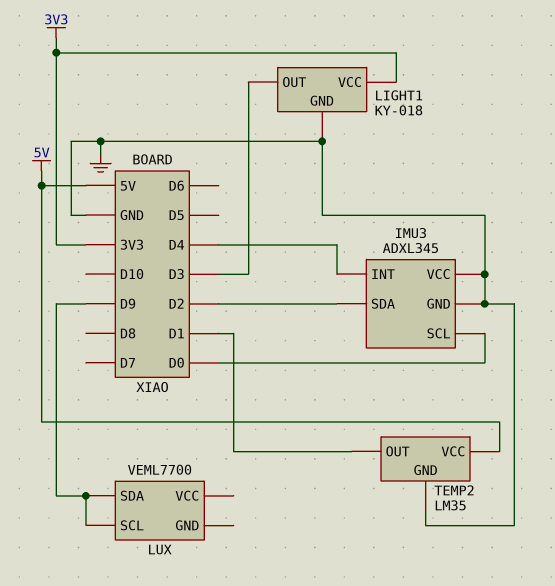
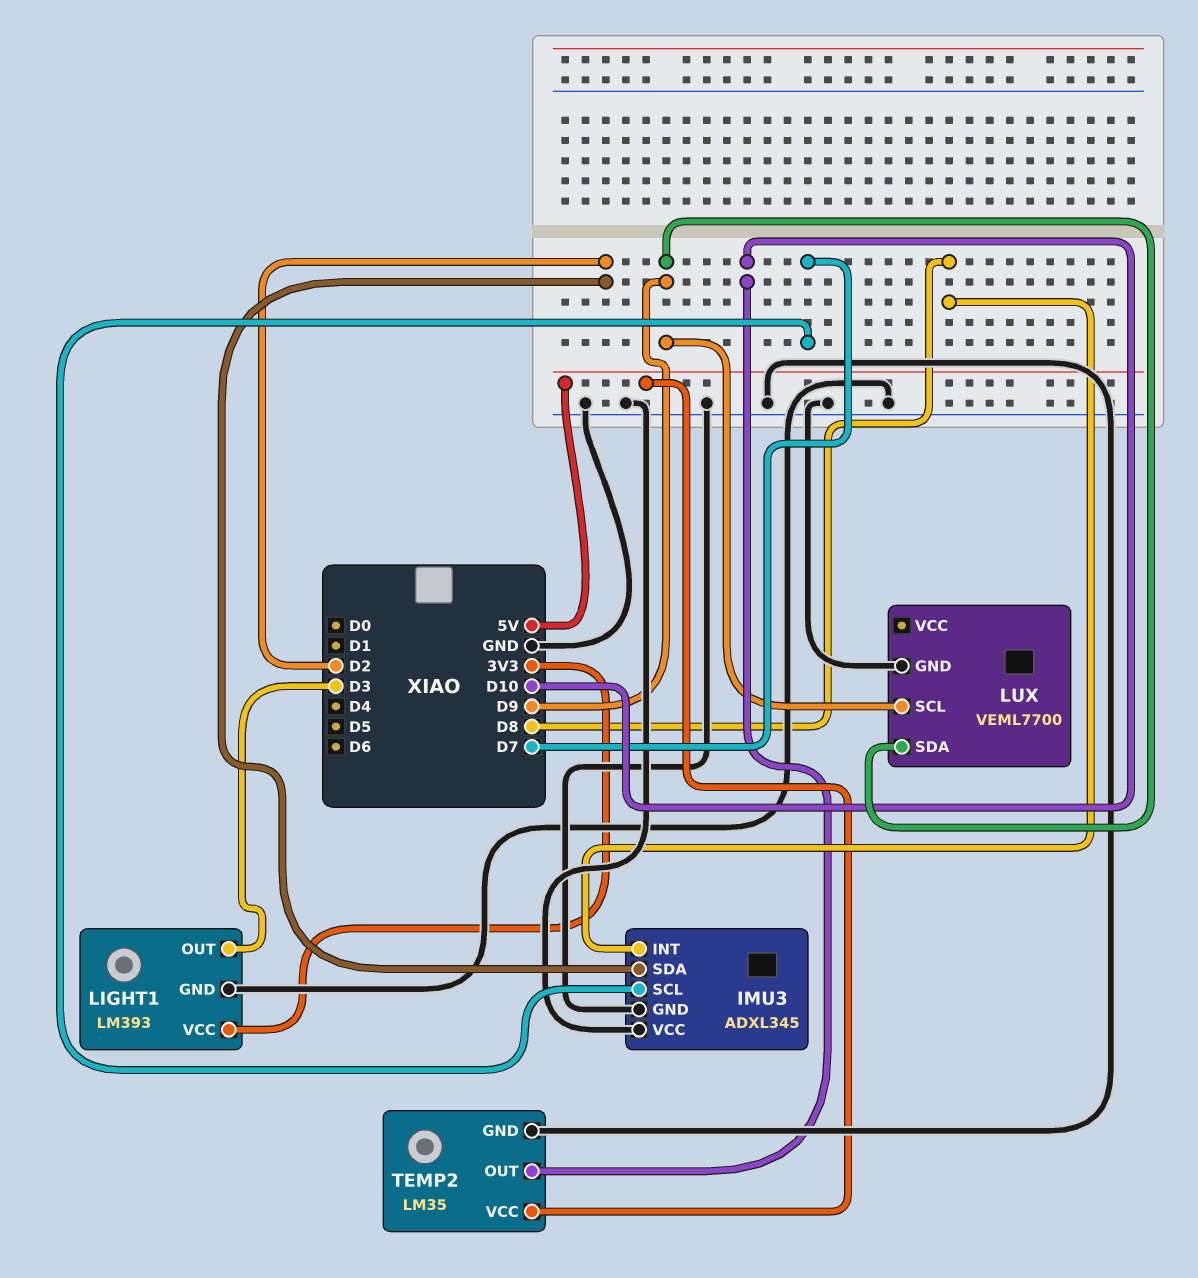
IMU3 pin INT: D4 -> D8
IMU3 pin SCL: D0 -> D7
LIGHT1: KY-018 -> LM393
LUX pin GND: none -> GND
TEMP2 pin OUT: D1 -> D10

